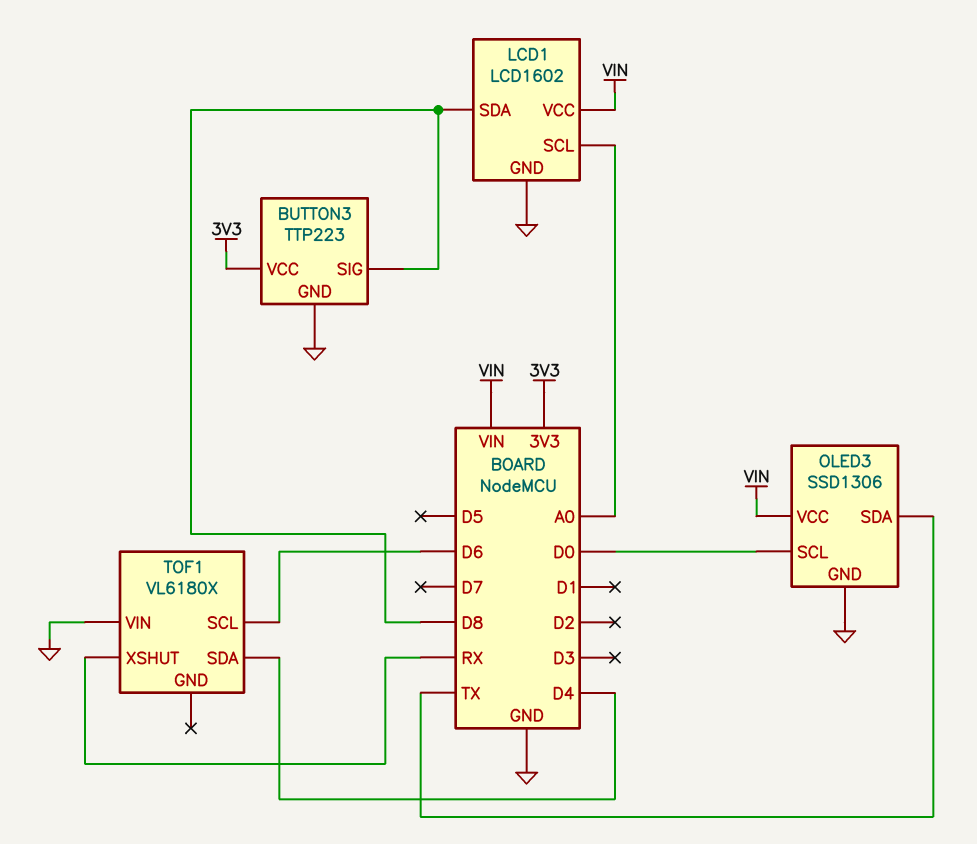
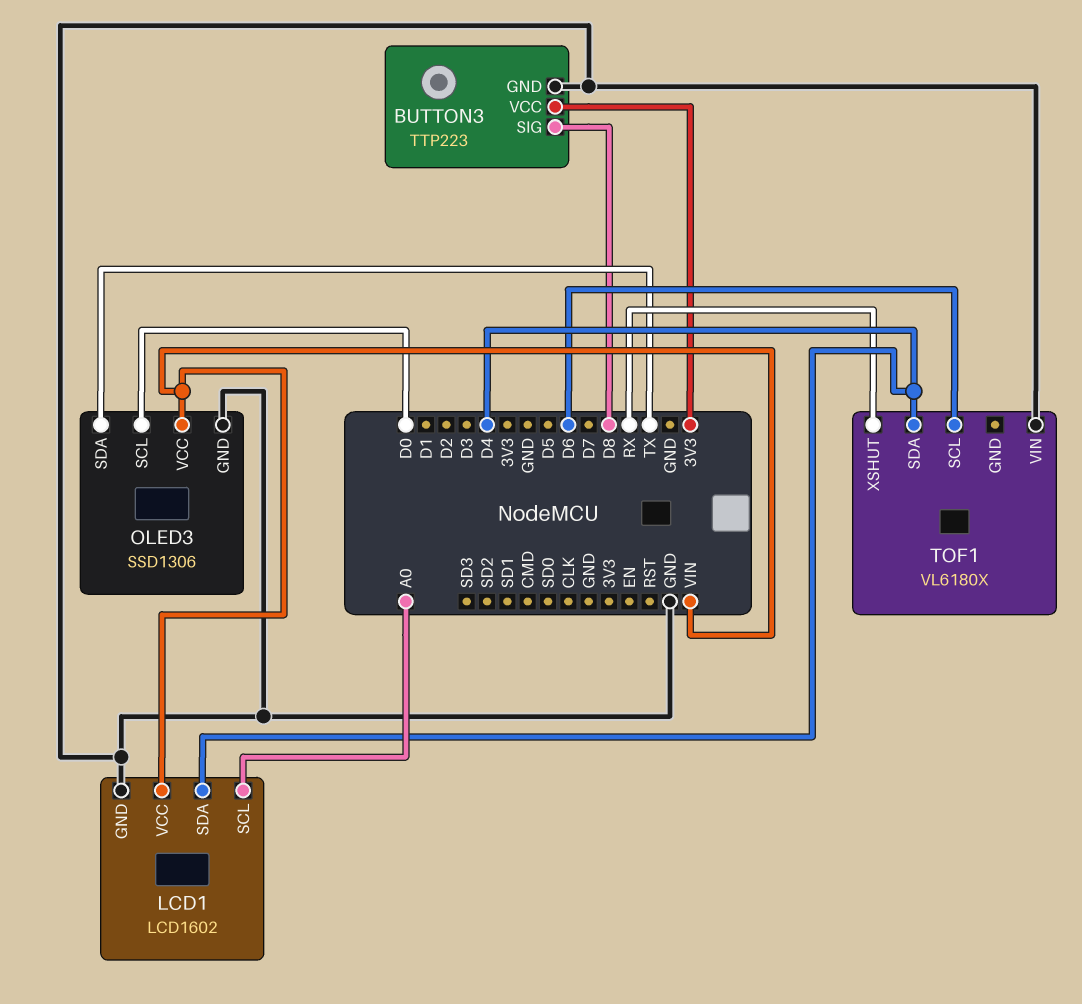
LCD1 pin SDA: D8 -> D4

